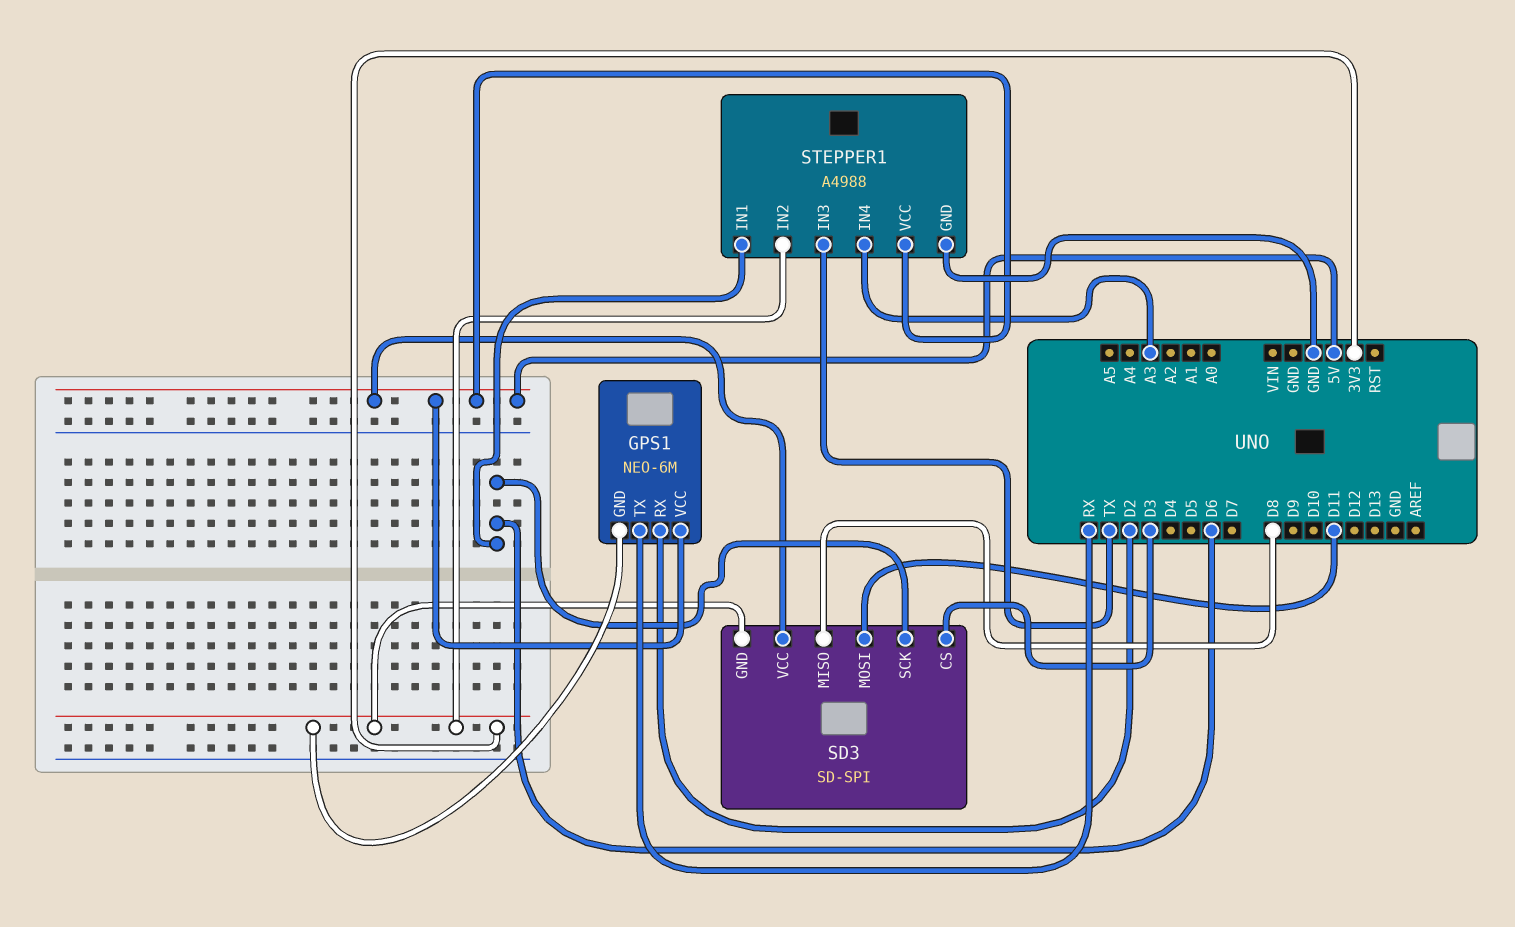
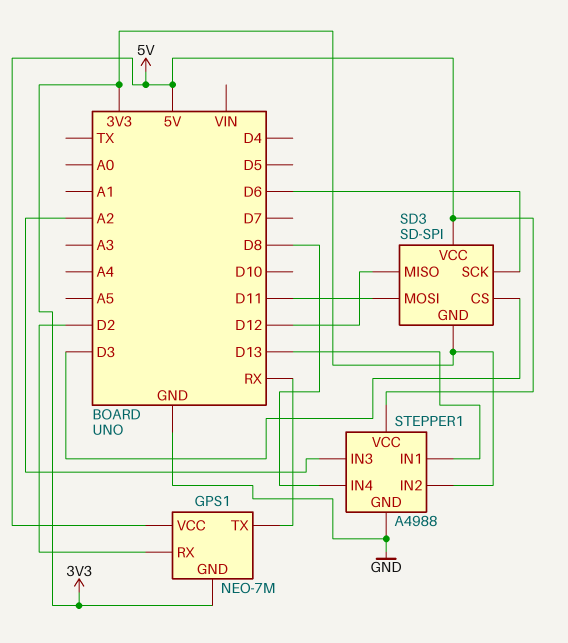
GPS1: NEO-6M -> NEO-7M
SD3 pin MISO: D8 -> D12
STEPPER1 pin IN1: D6 -> D13
STEPPER1 pin IN3: TX -> A2
STEPPER1 pin IN4: A3 -> D8

